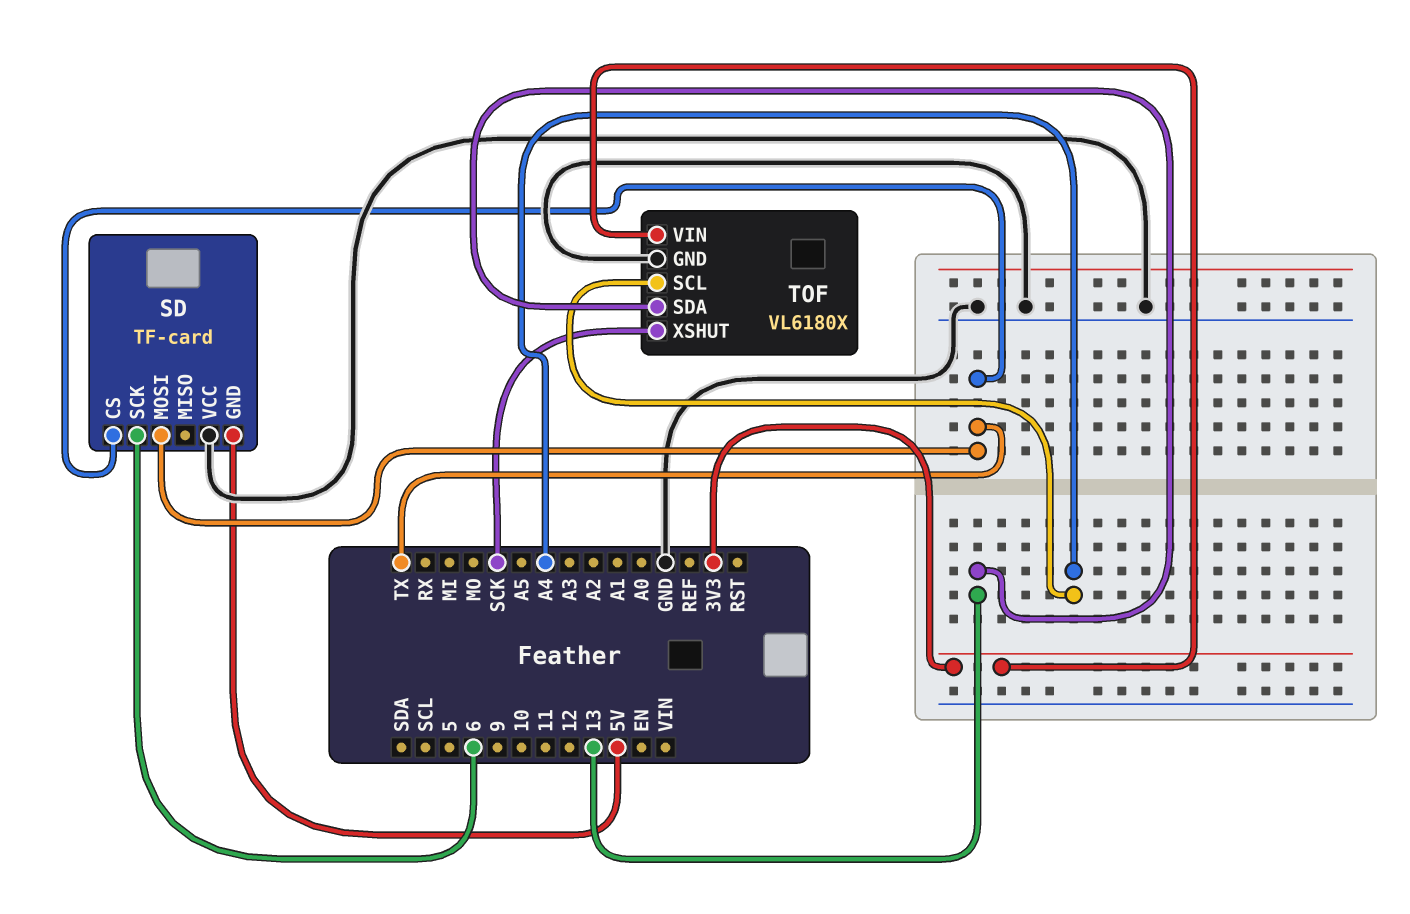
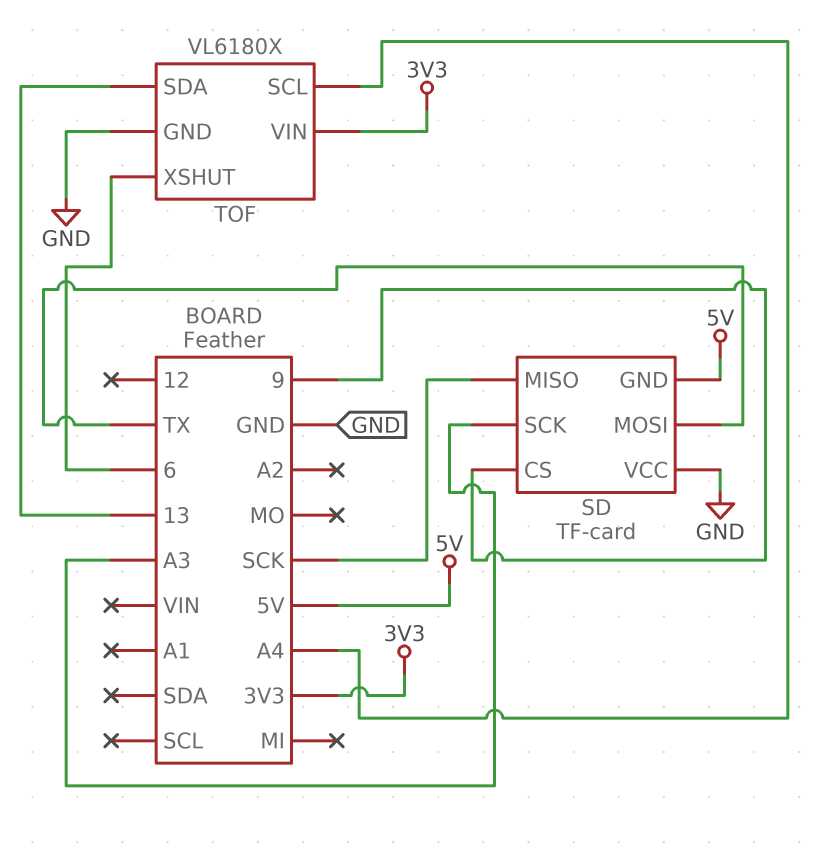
SD pin CS: TX -> 9
SD pin MISO: none -> SCK
SD pin SCK: 6 -> A3
TOF pin XSHUT: SCK -> 6

